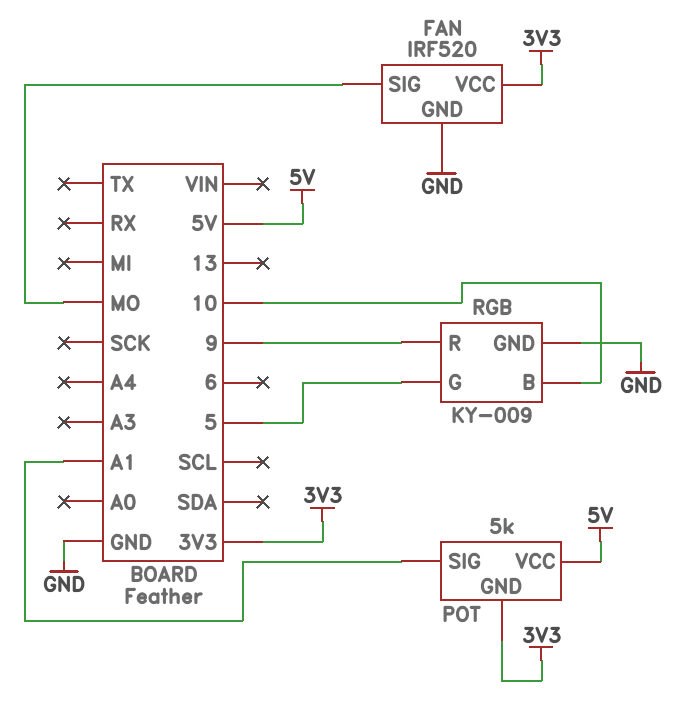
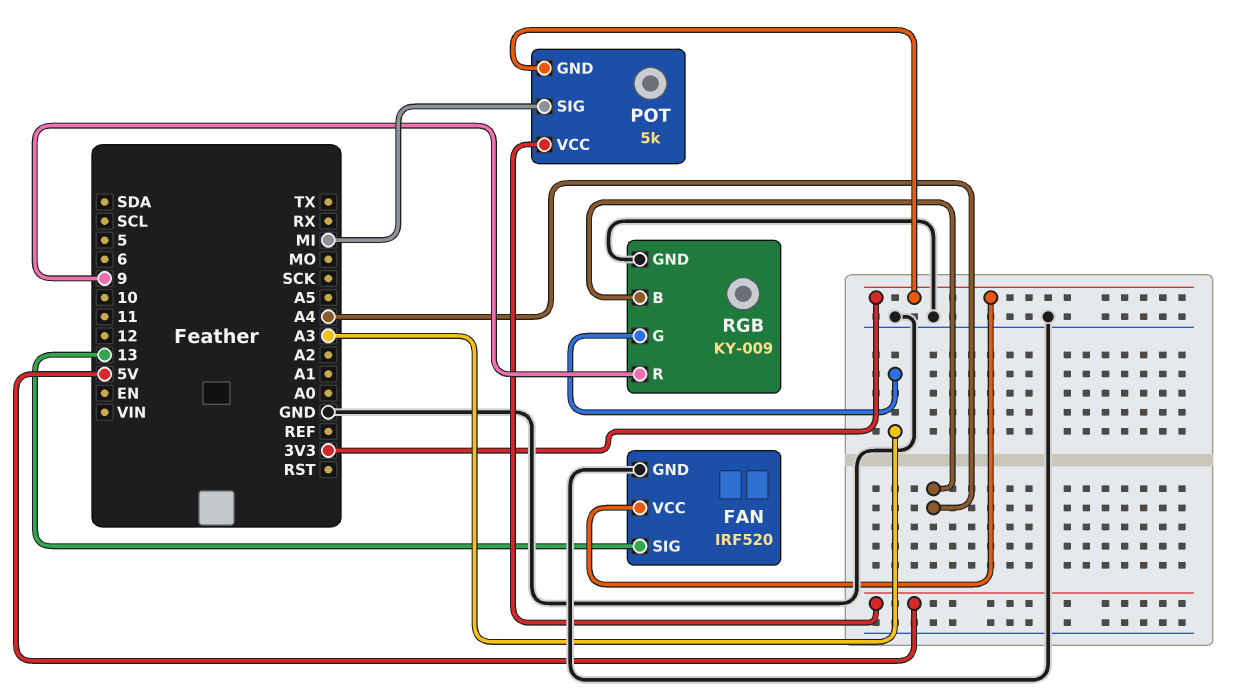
FAN pin SIG: MO -> 13
POT pin SIG: A1 -> MI
RGB pin B: 10 -> A4
RGB pin G: 5 -> A3

